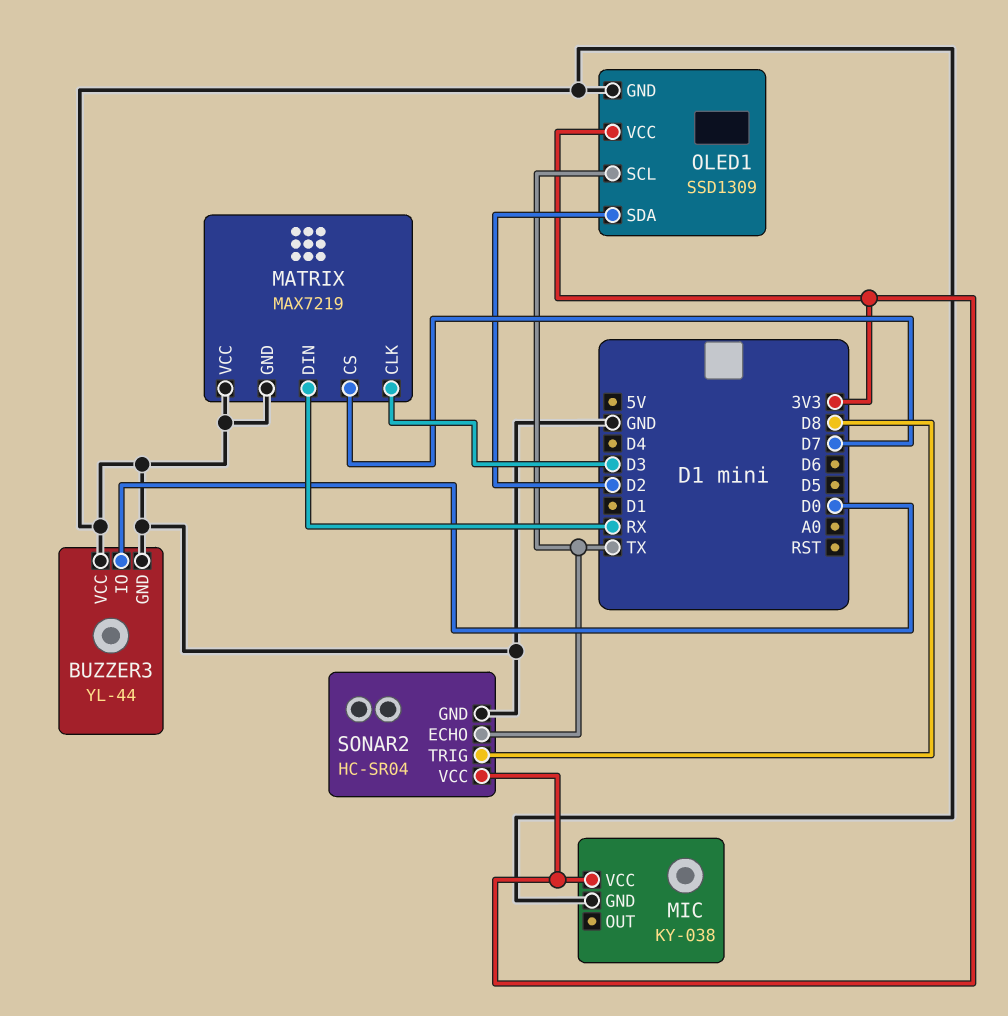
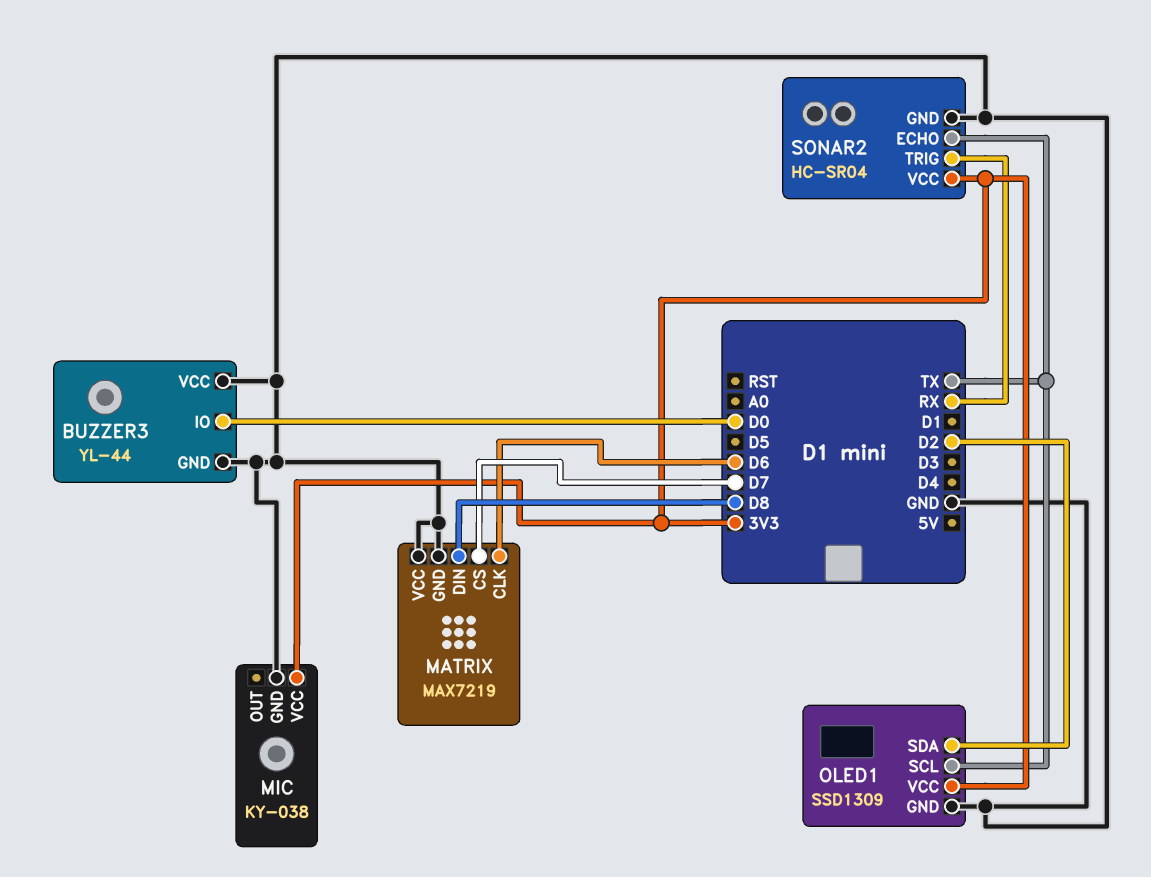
MATRIX pin CLK: D3 -> D6
MATRIX pin DIN: RX -> D8
SONAR2 pin TRIG: D8 -> RX

